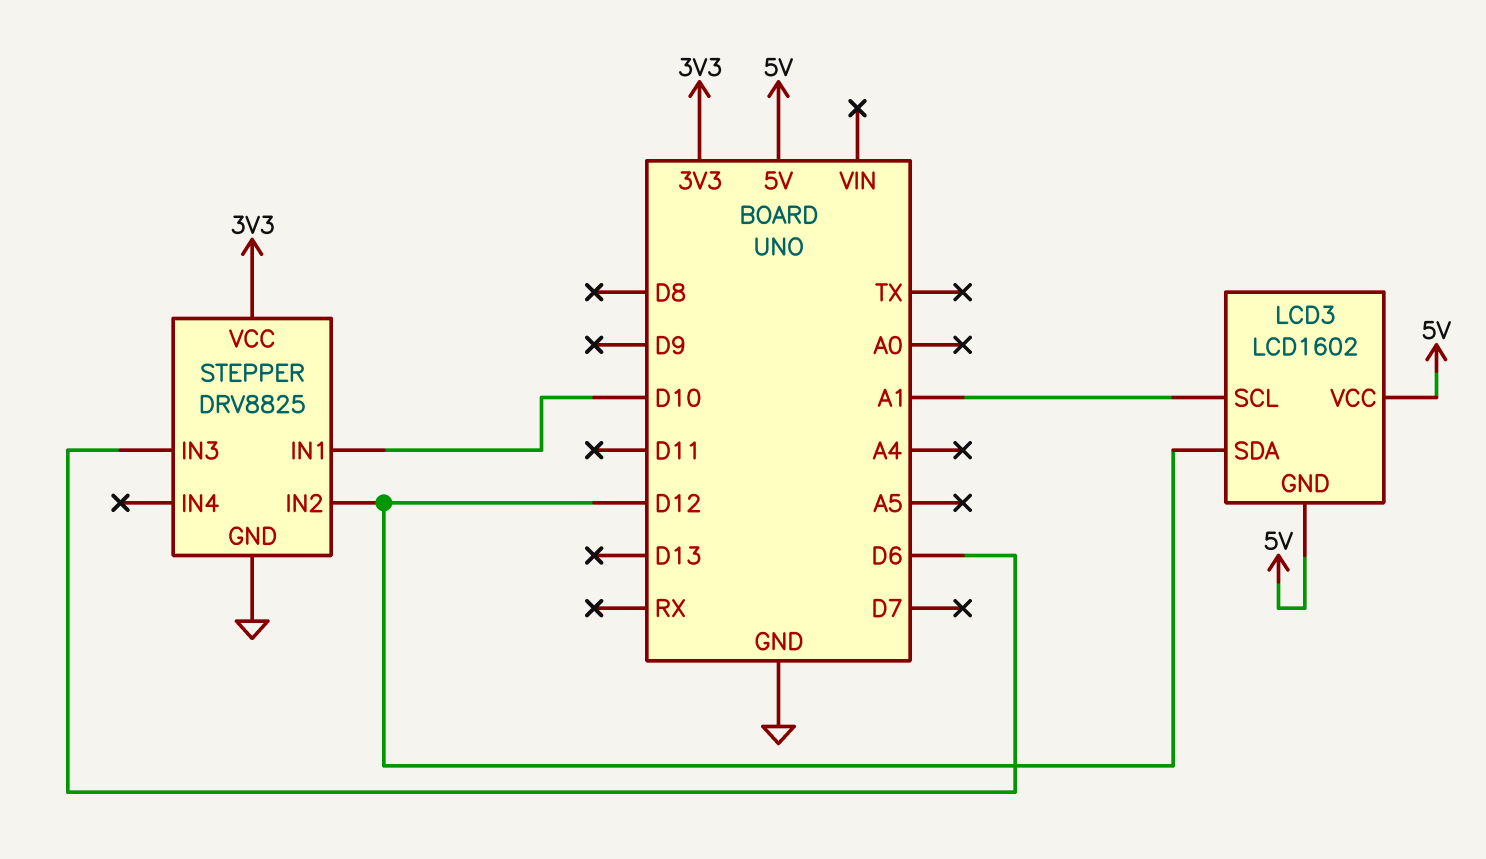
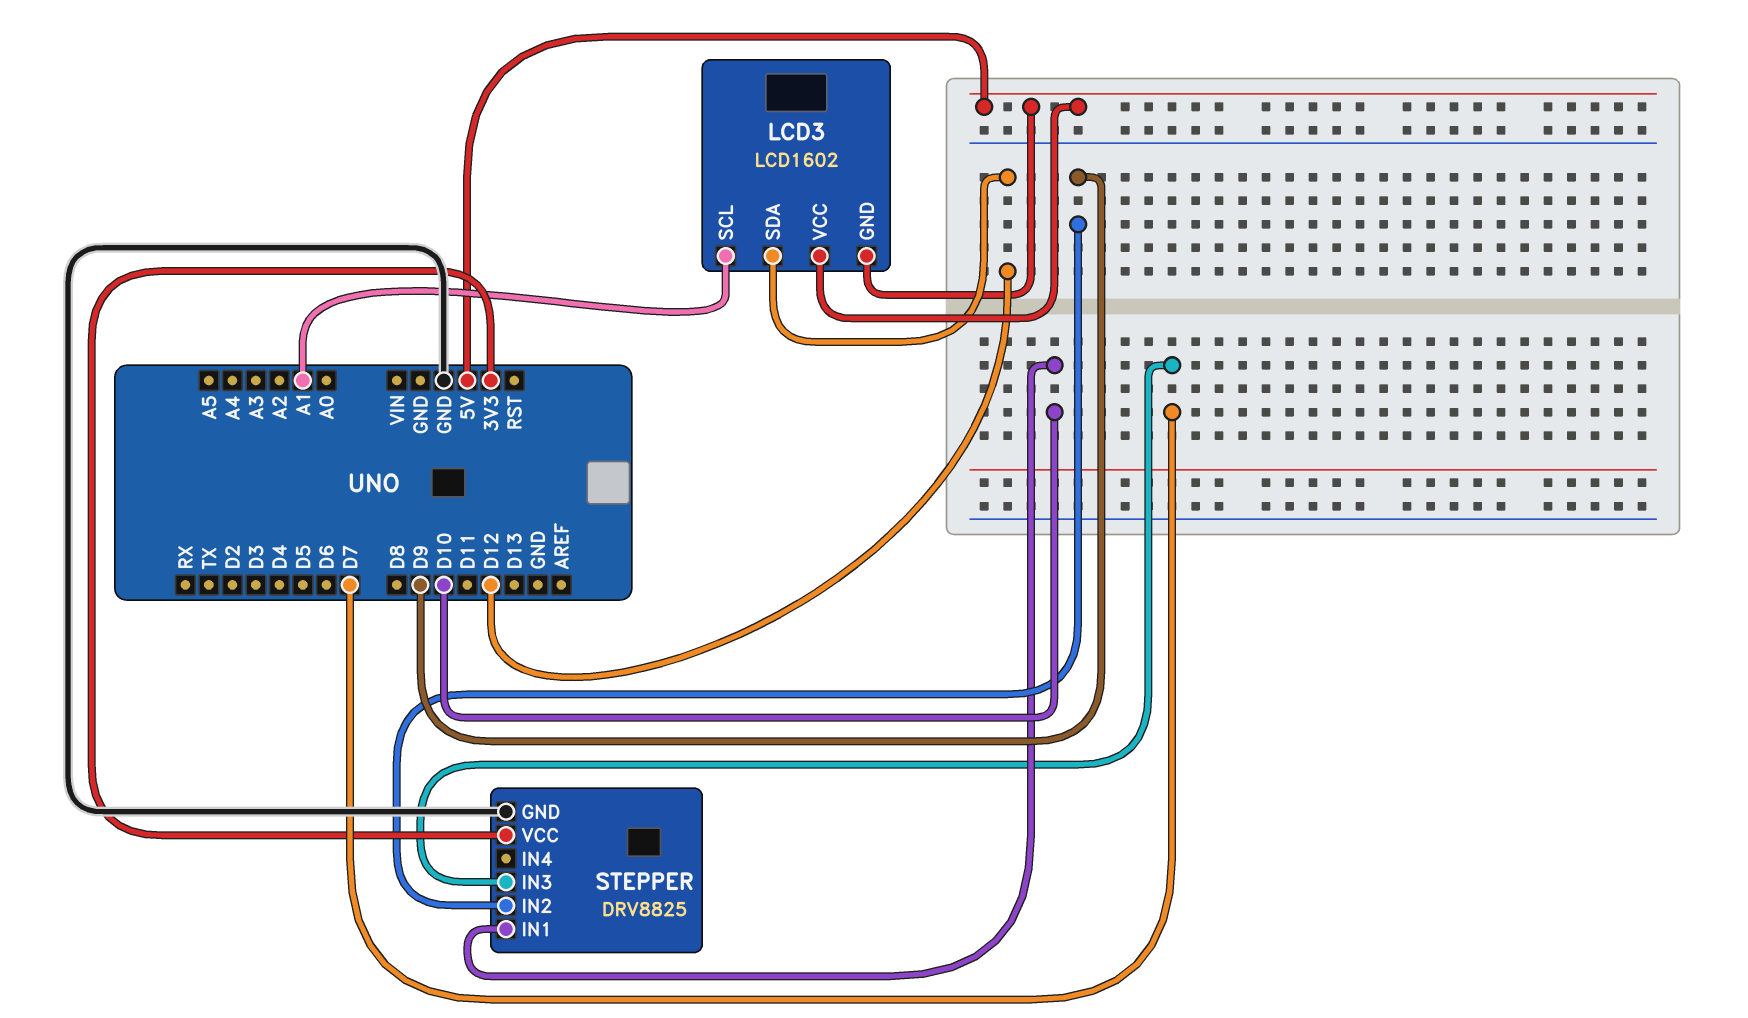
STEPPER pin IN2: D12 -> D9
STEPPER pin IN3: D6 -> D7

